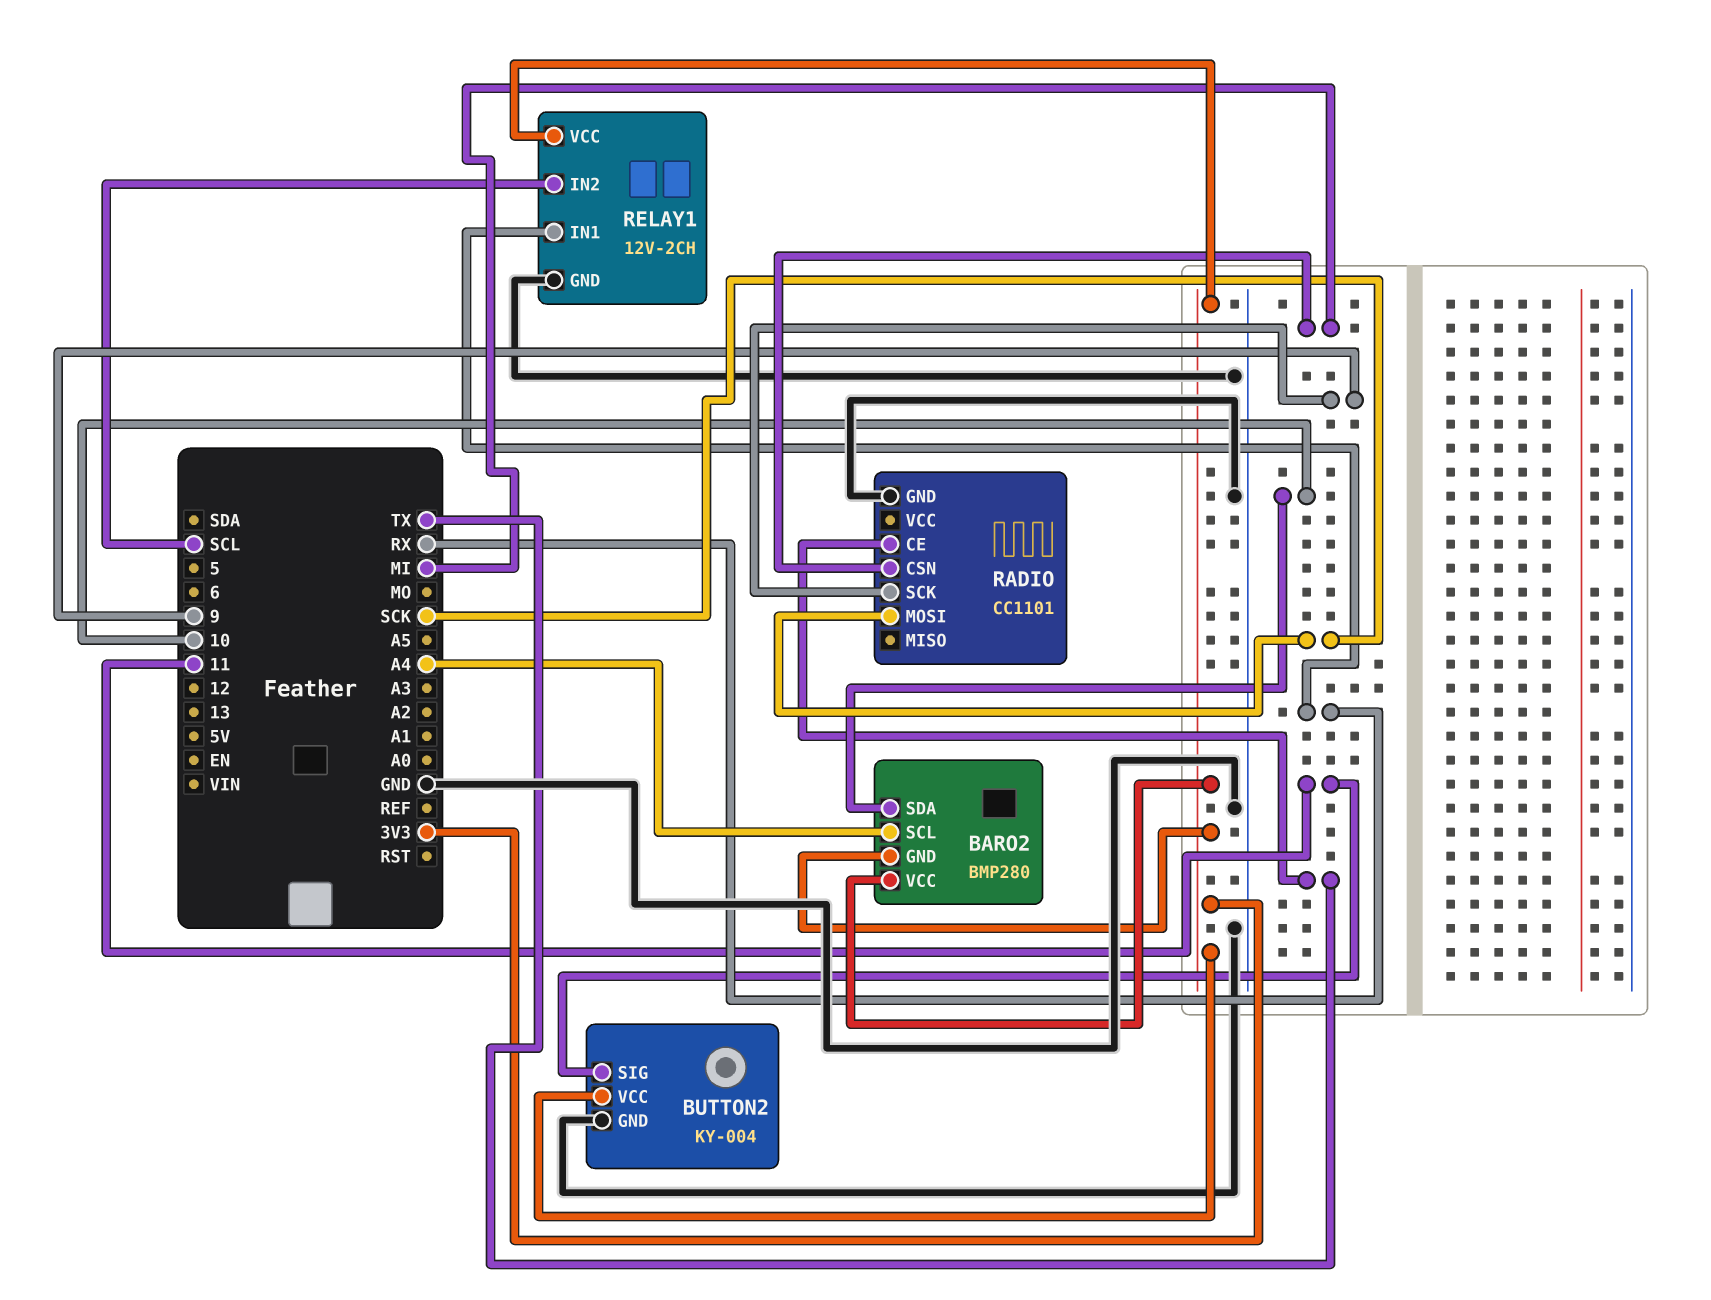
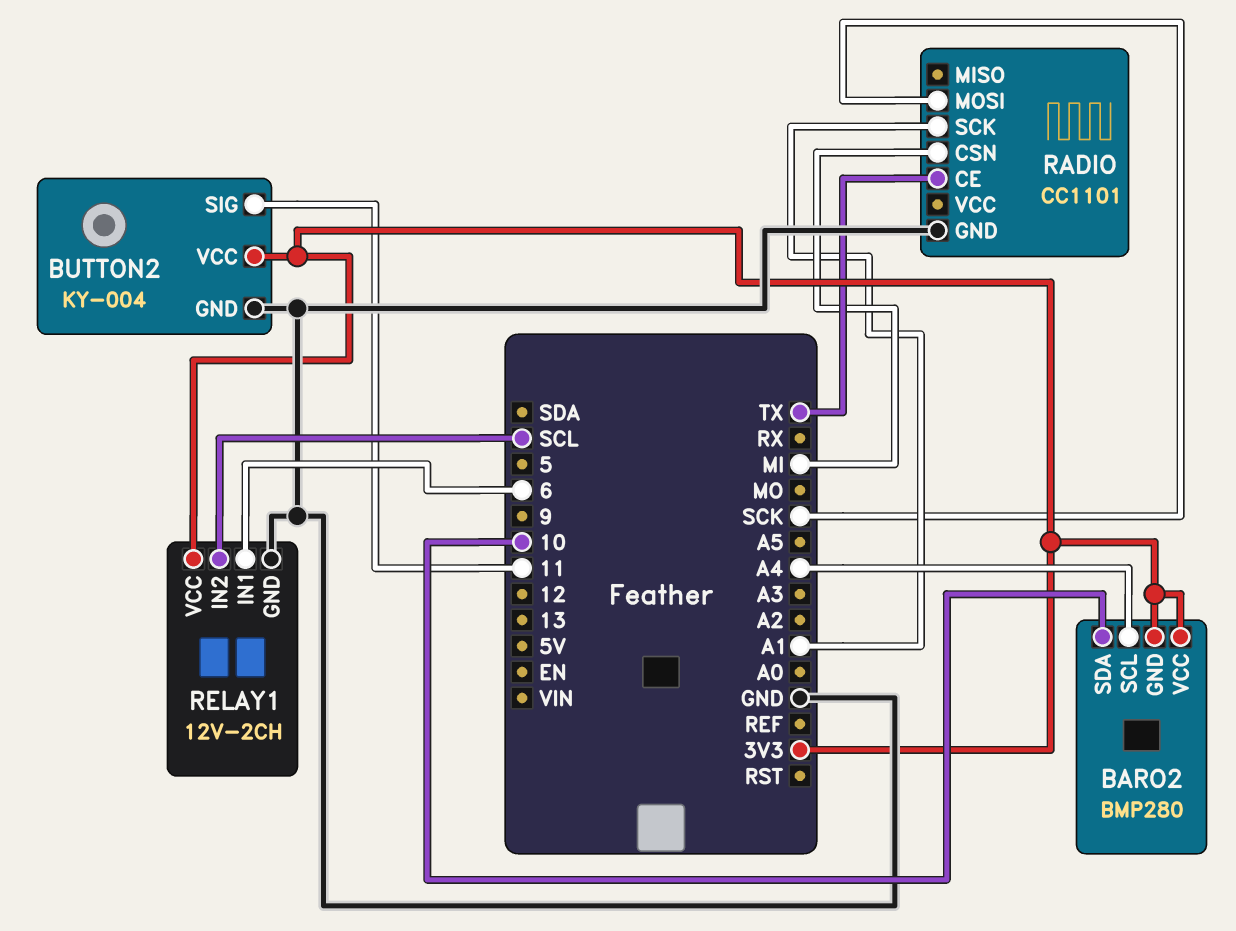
RADIO pin SCK: 9 -> A1
RELAY1 pin IN1: RX -> 6

